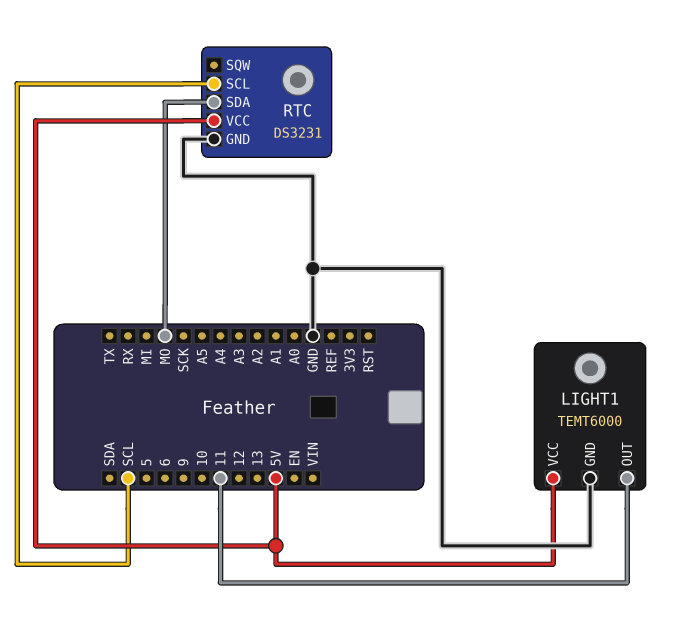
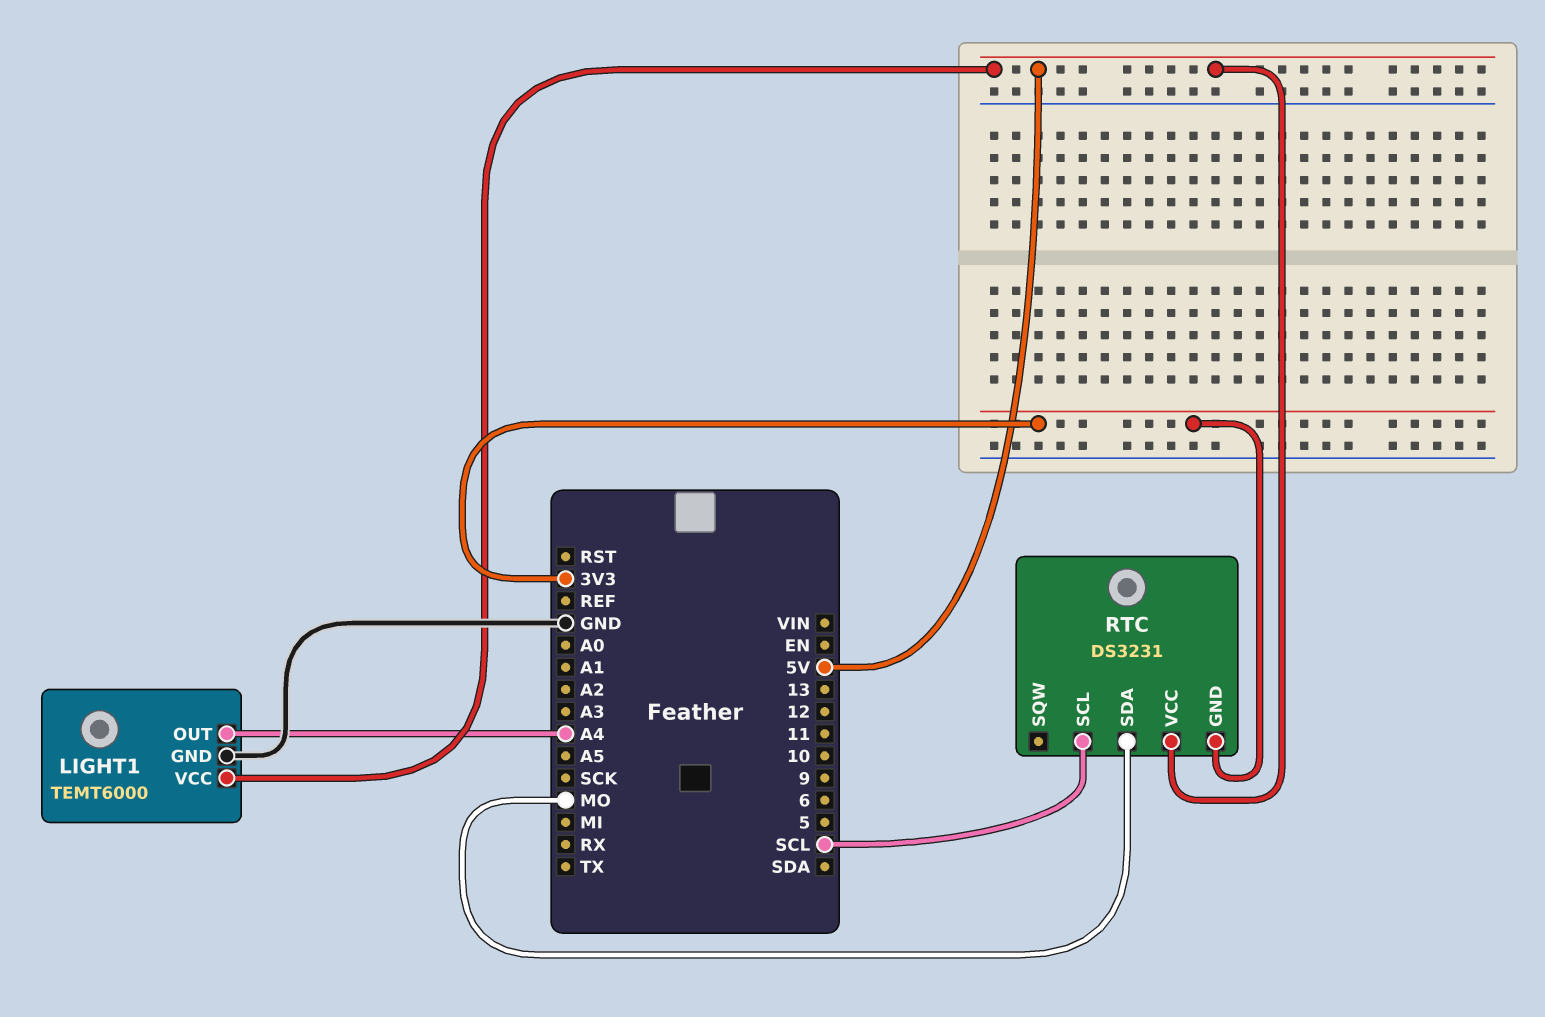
LIGHT1 pin OUT: 11 -> A4
RTC pin GND: GND -> 3V3

